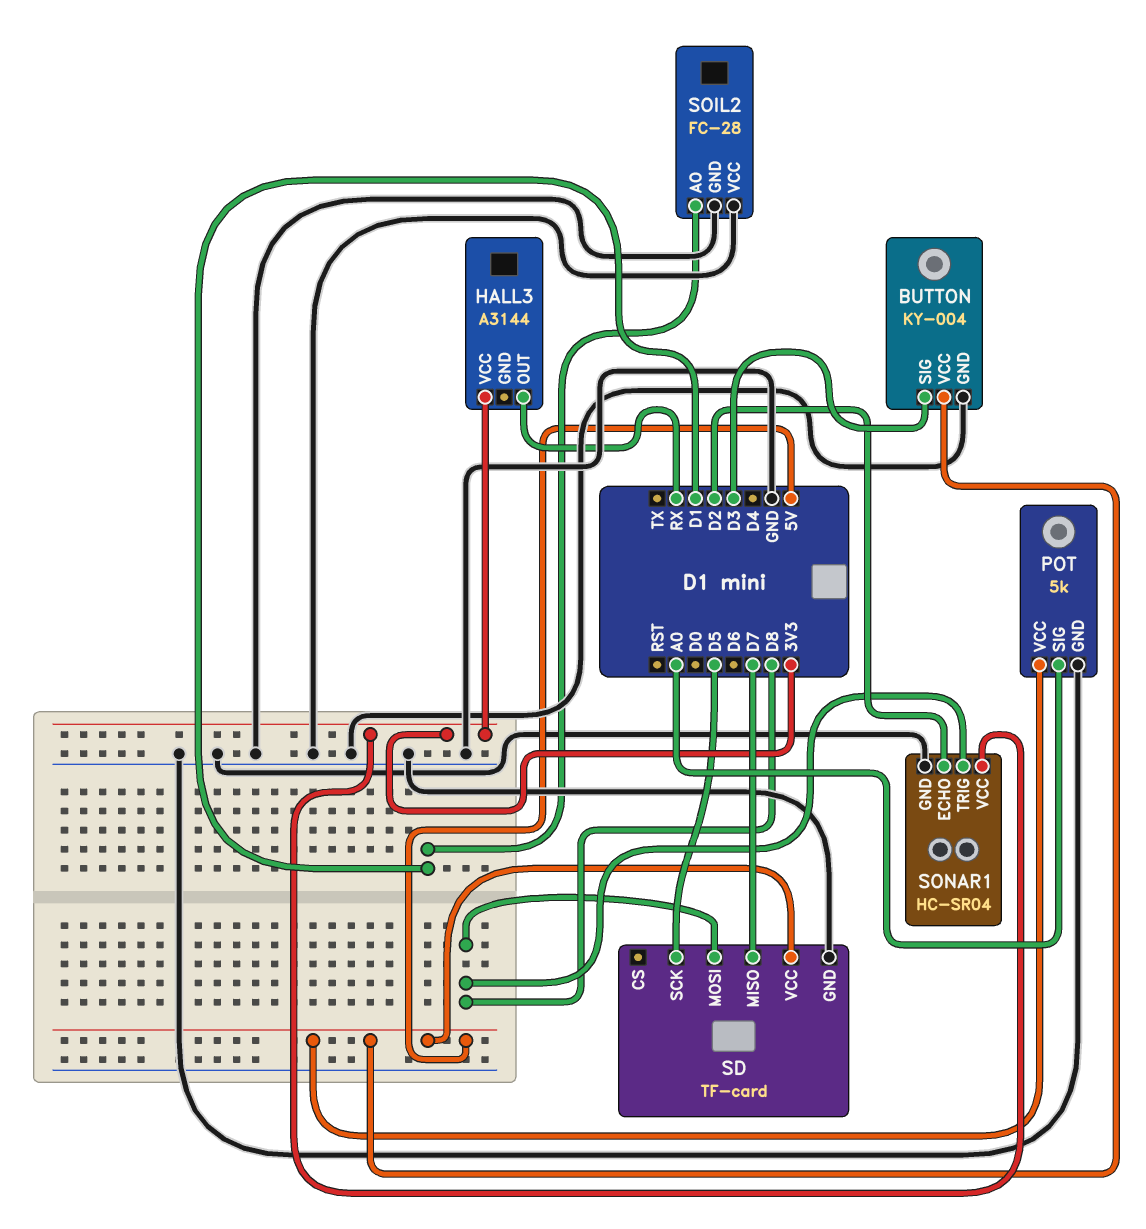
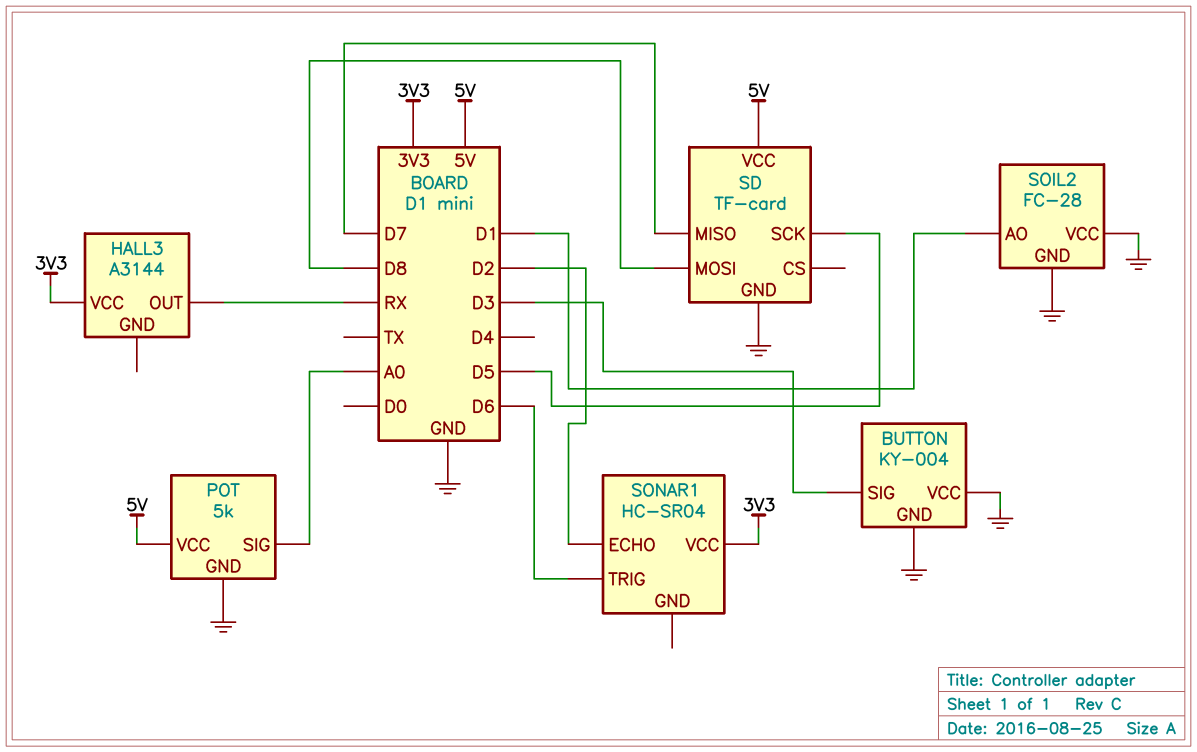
BUTTON pin VCC: 5V -> GND
SONAR1 pin GND: GND -> none
SONAR1 pin TRIG: D8 -> D6

